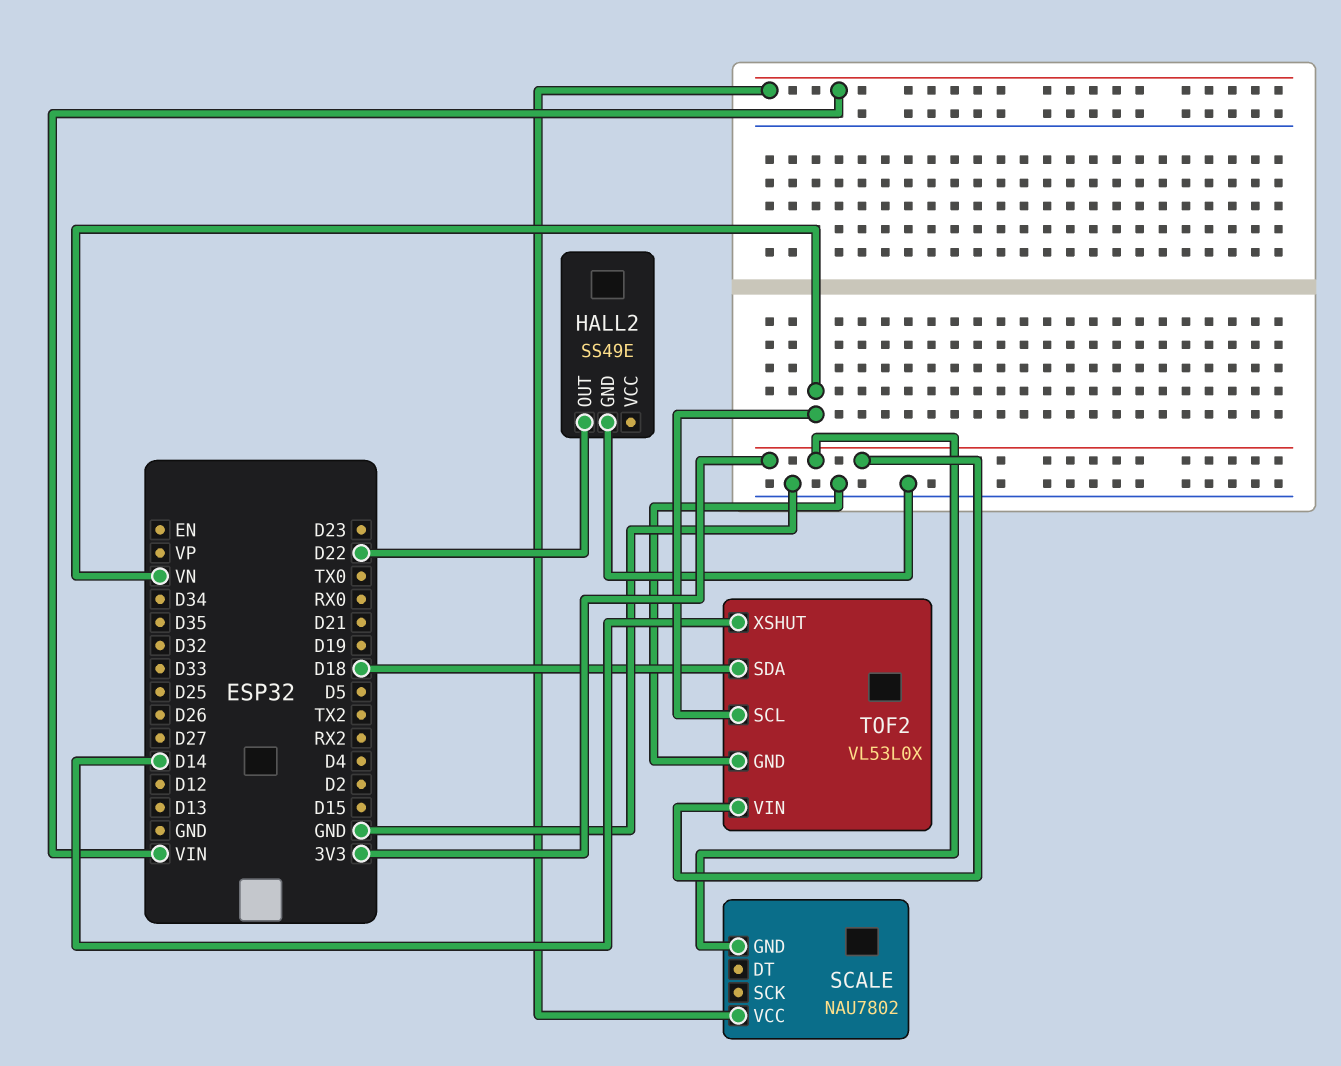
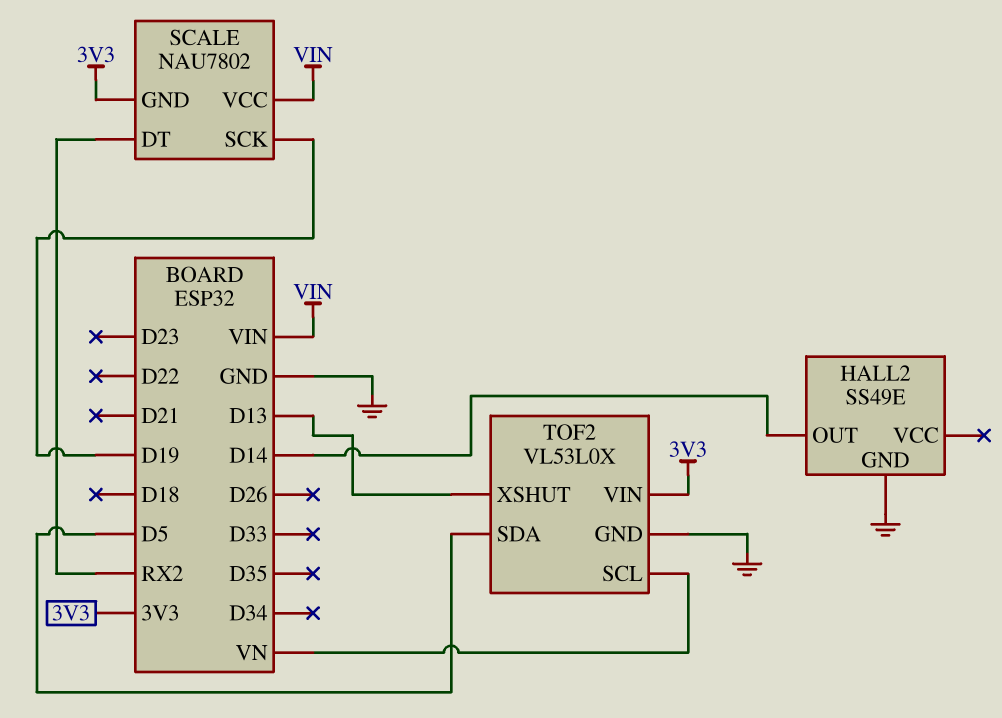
HALL2 pin OUT: D22 -> D14
SCALE pin DT: none -> RX2
SCALE pin SCK: none -> D19
TOF2 pin SDA: D18 -> D5
TOF2 pin XSHUT: D14 -> D13

